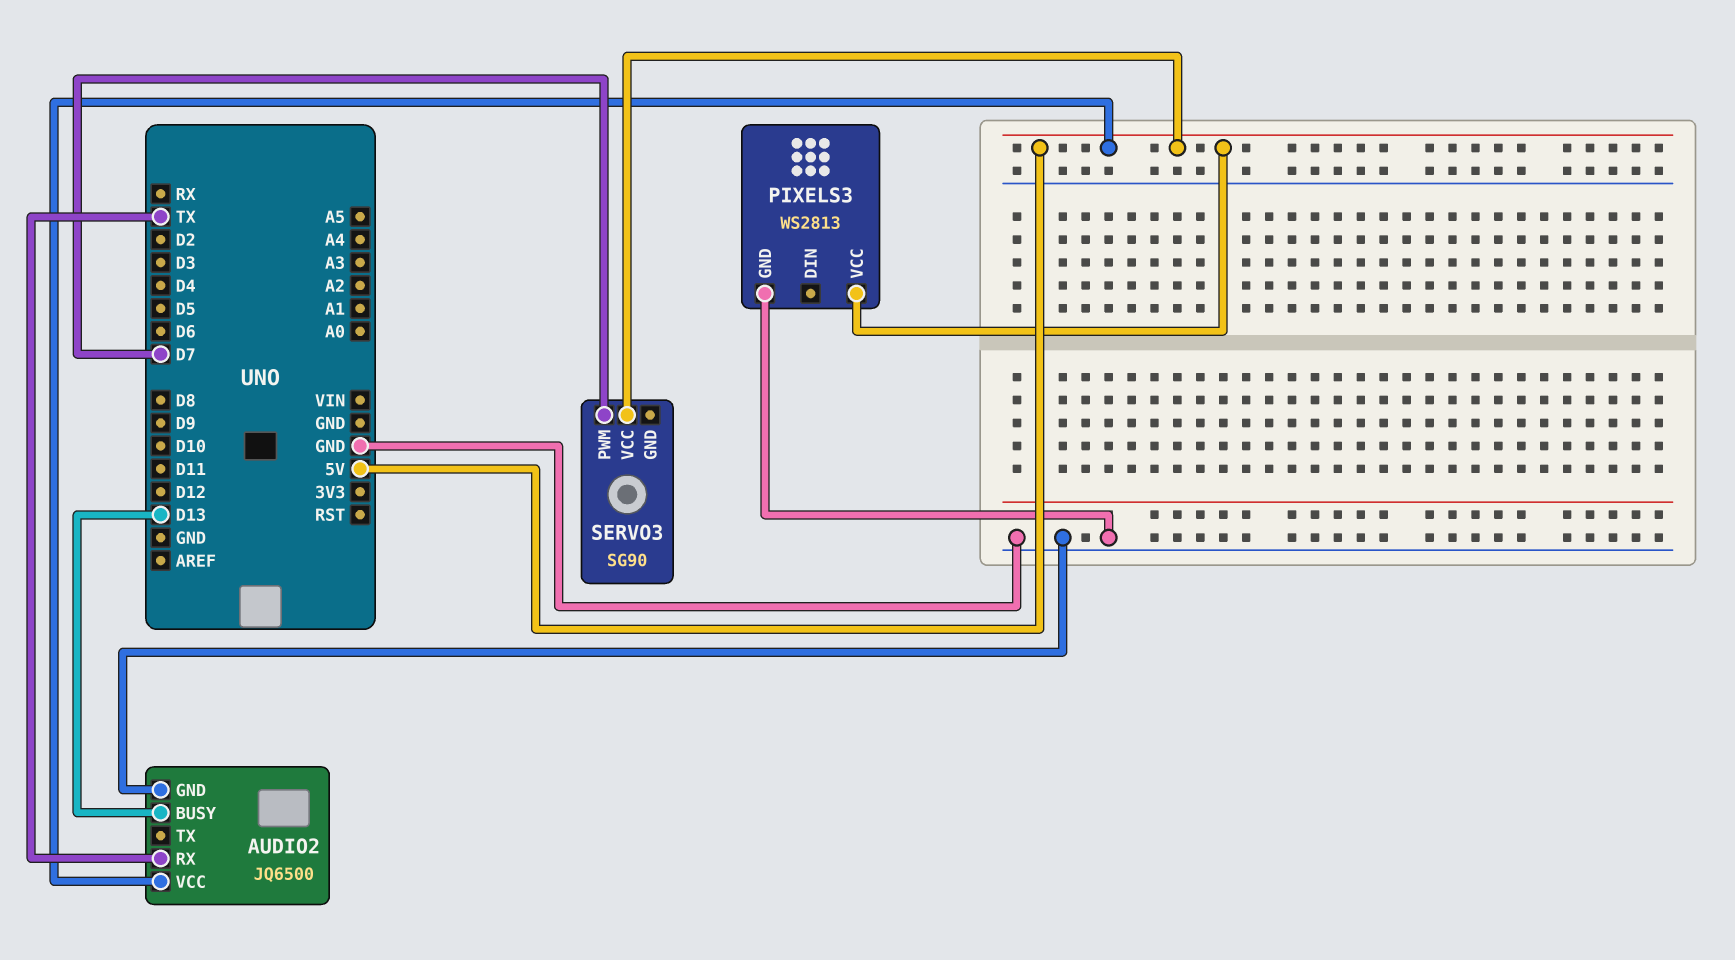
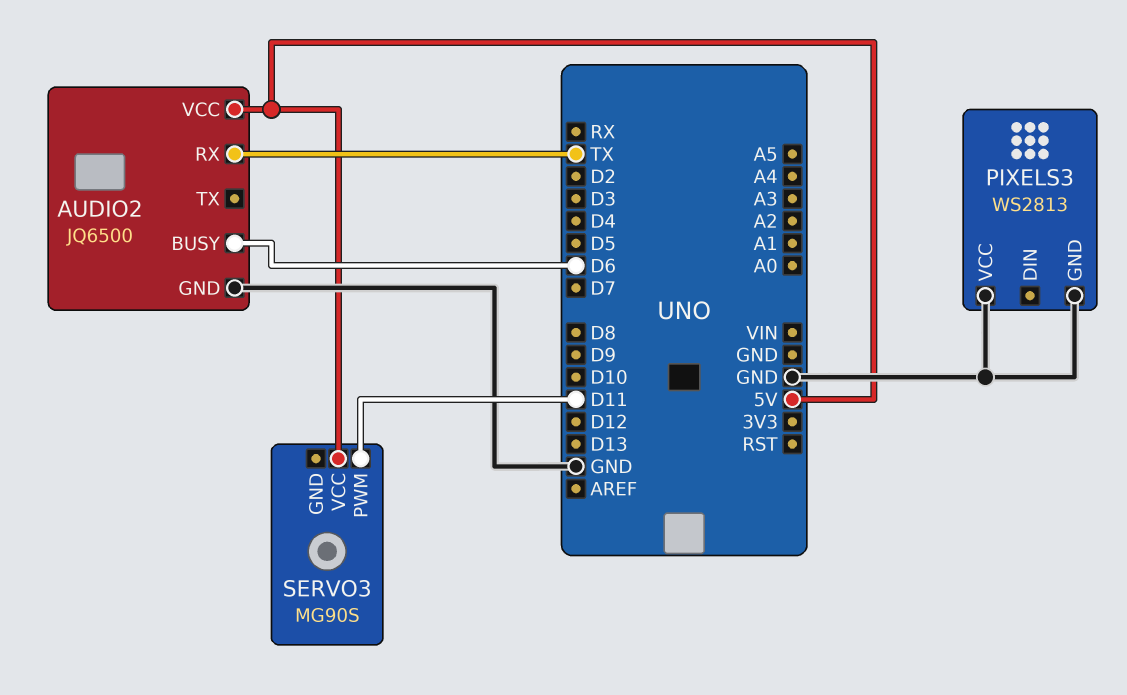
AUDIO2 pin BUSY: D13 -> D6
PIXELS3 pin VCC: 5V -> GND
SERVO3: SG90 -> MG90S
SERVO3 pin PWM: D7 -> D11

